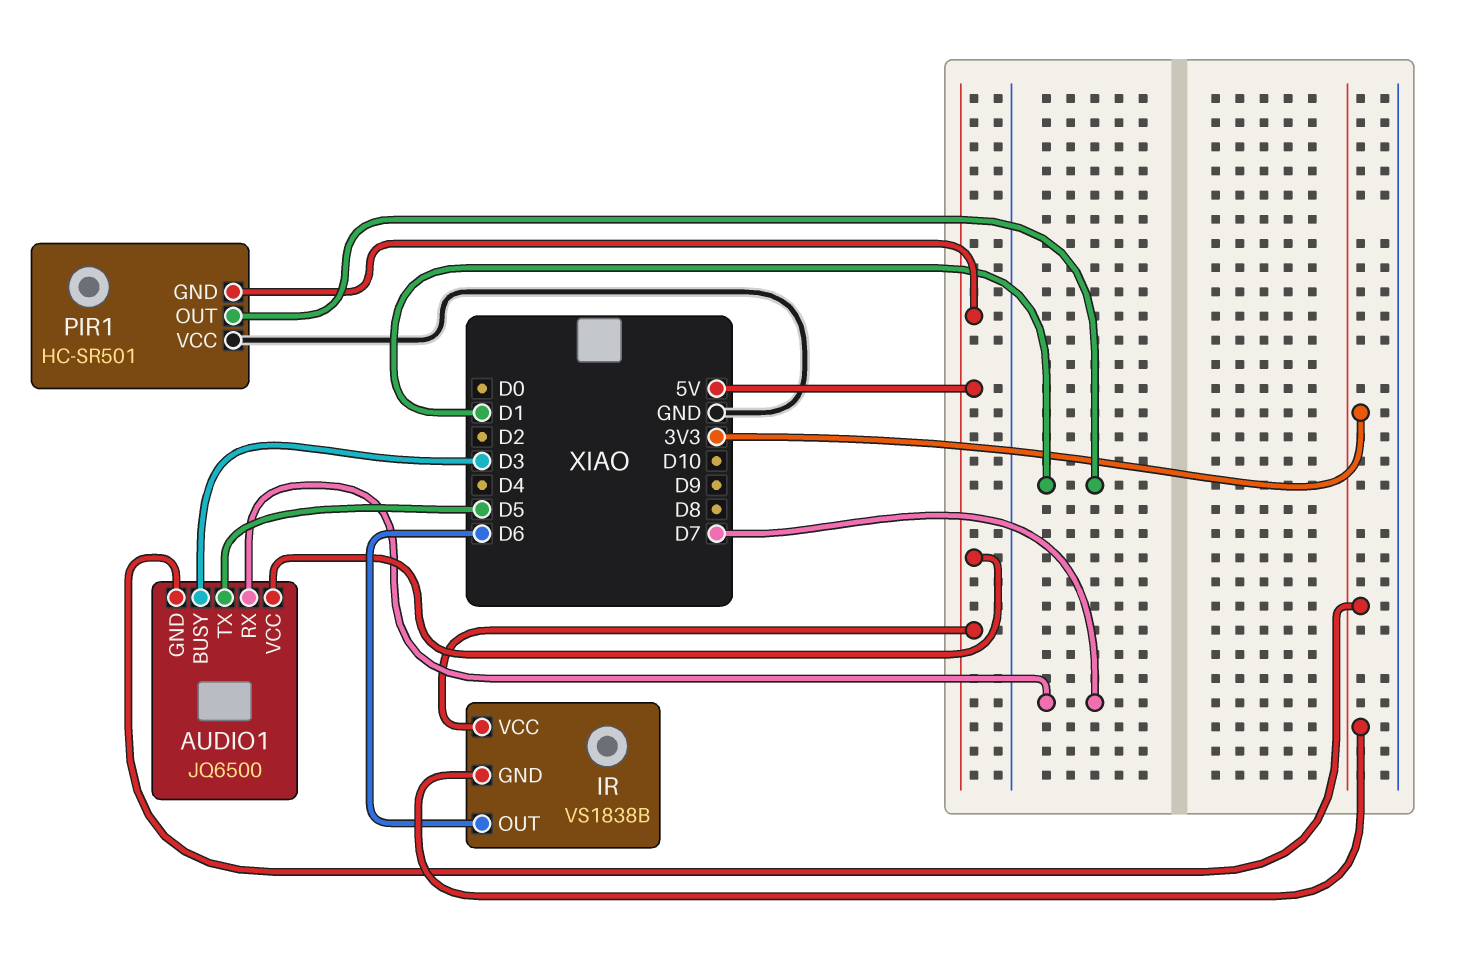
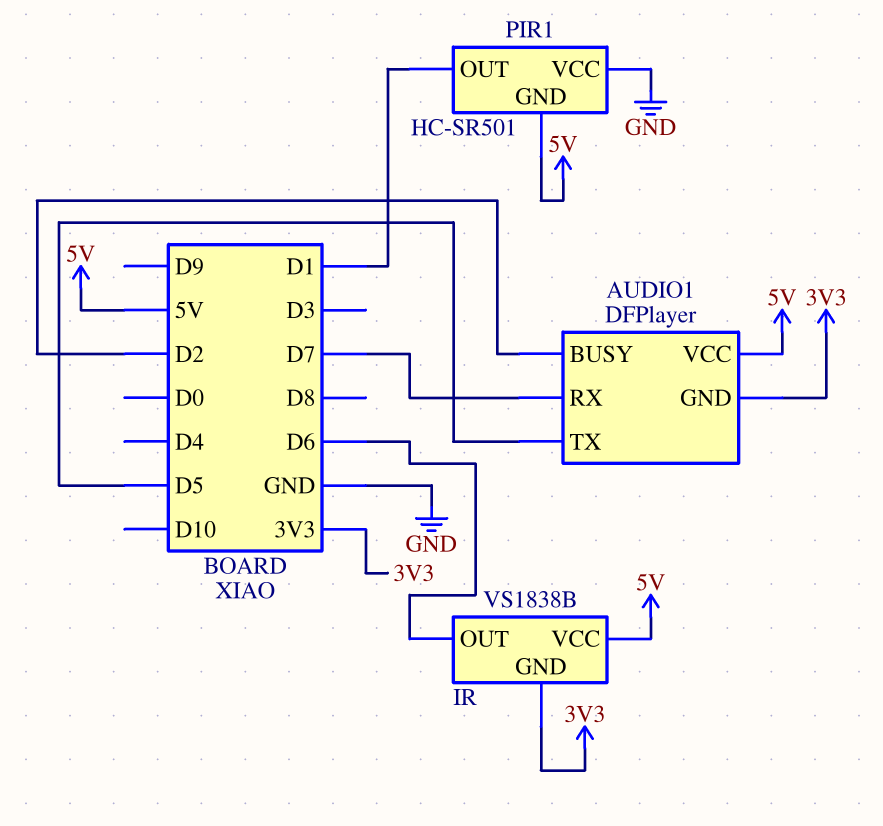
AUDIO1: JQ6500 -> DFPlayer
AUDIO1 pin BUSY: D3 -> D2

